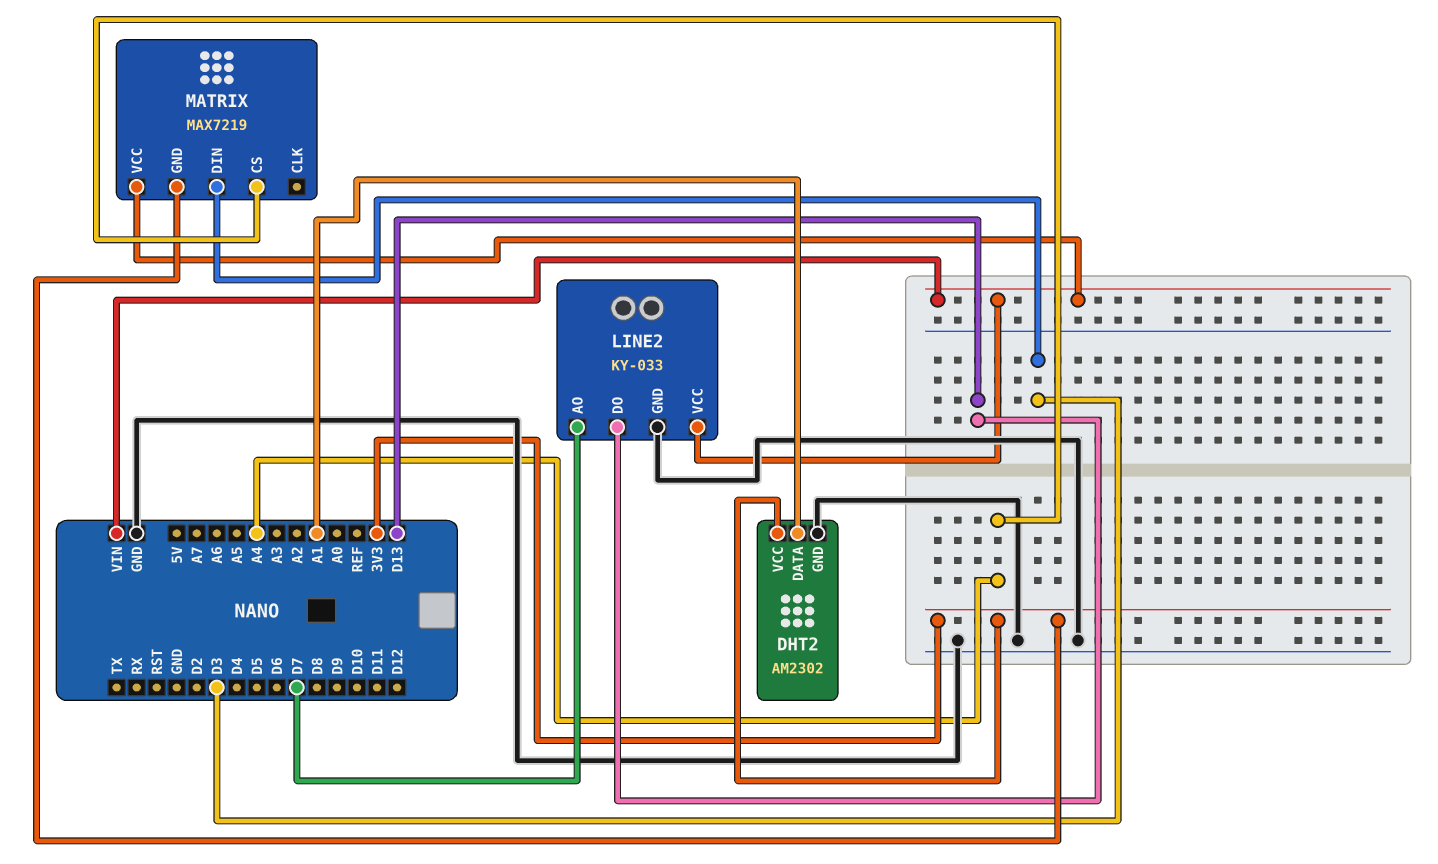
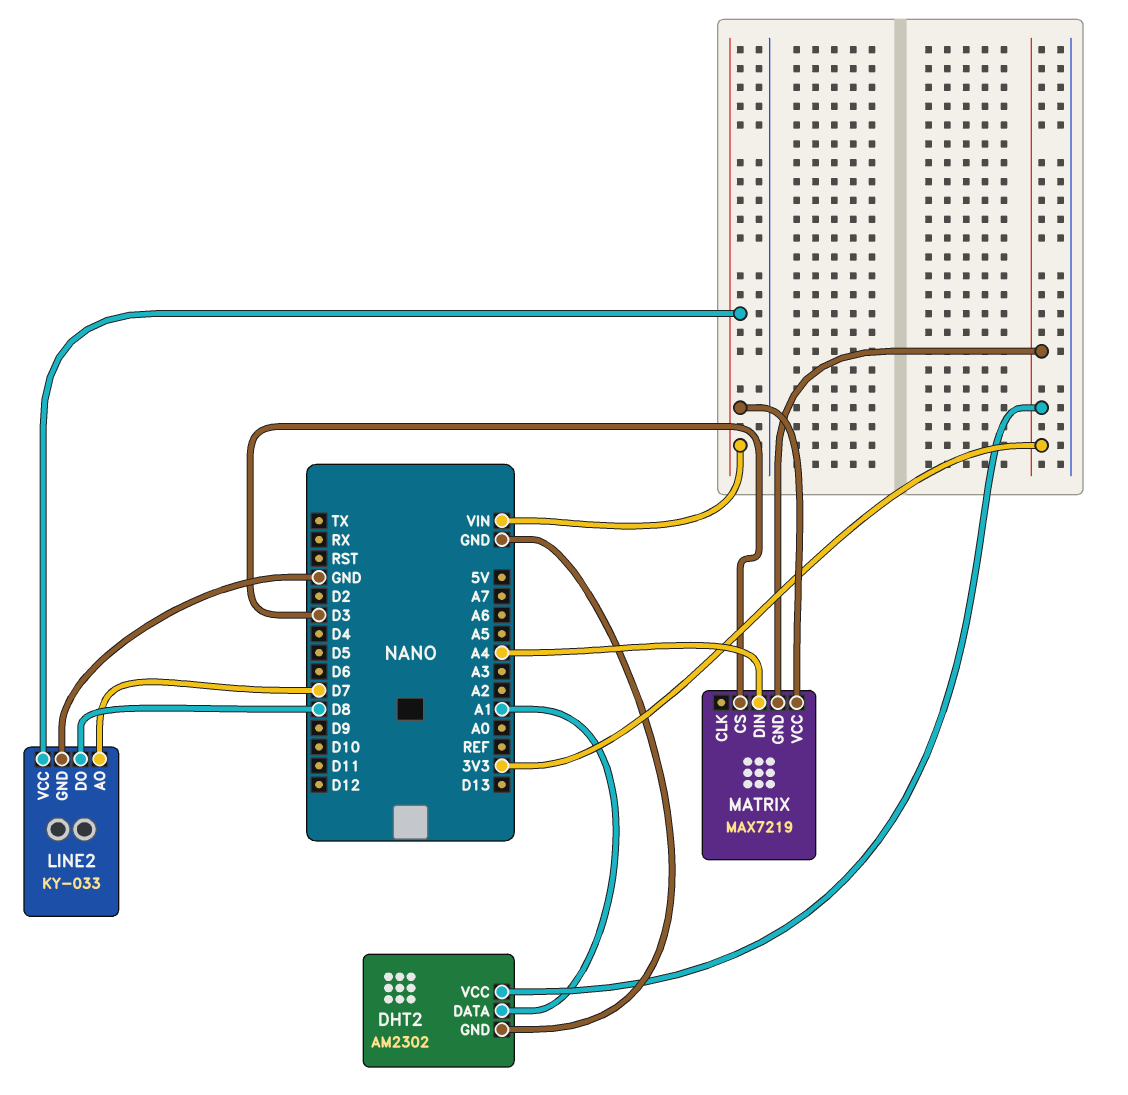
LINE2 pin DO: D13 -> D8
MATRIX pin CS: A4 -> D3
MATRIX pin DIN: D3 -> A4

